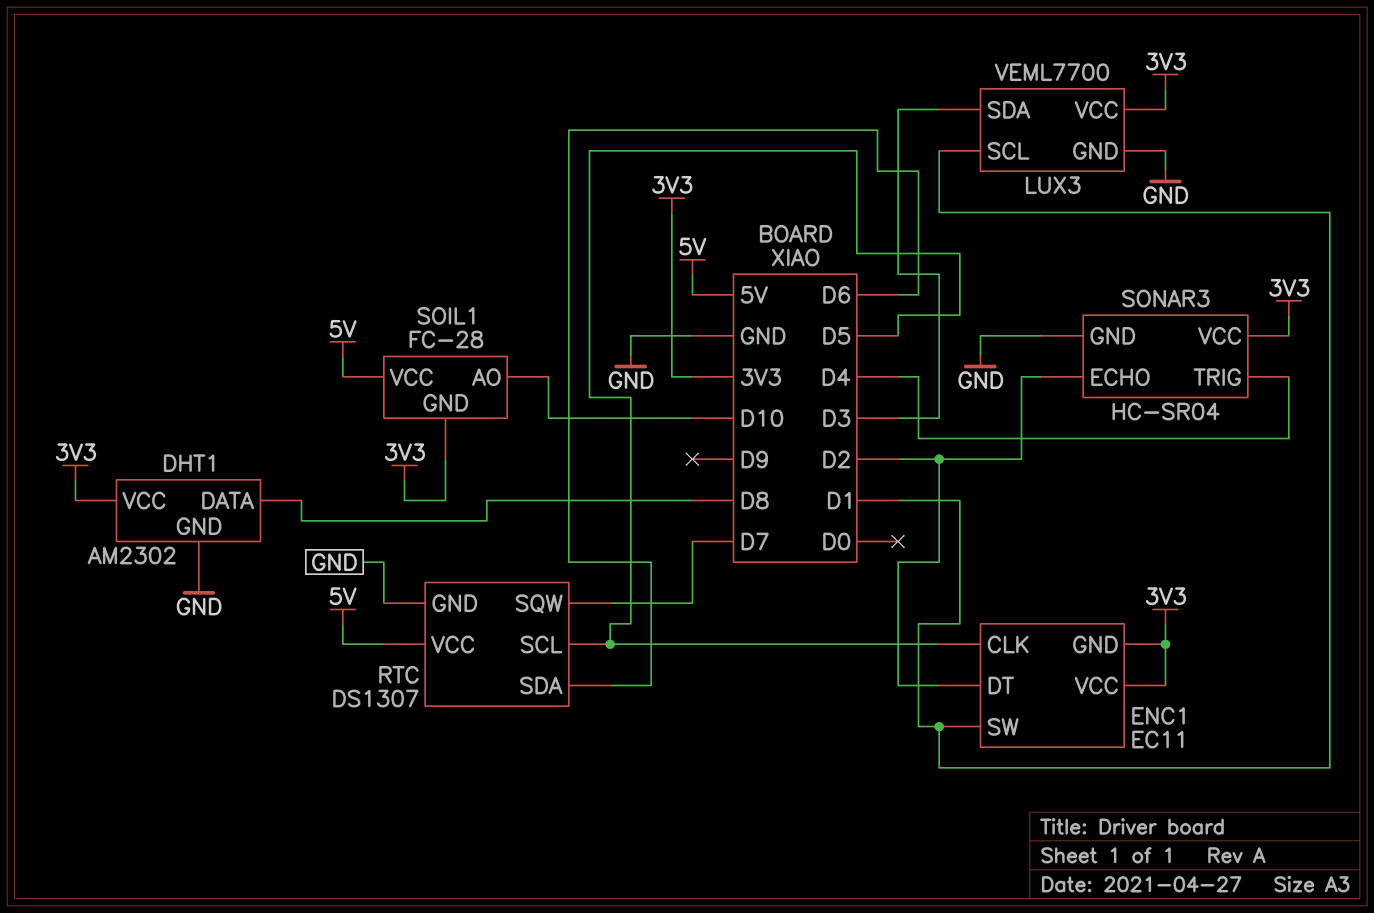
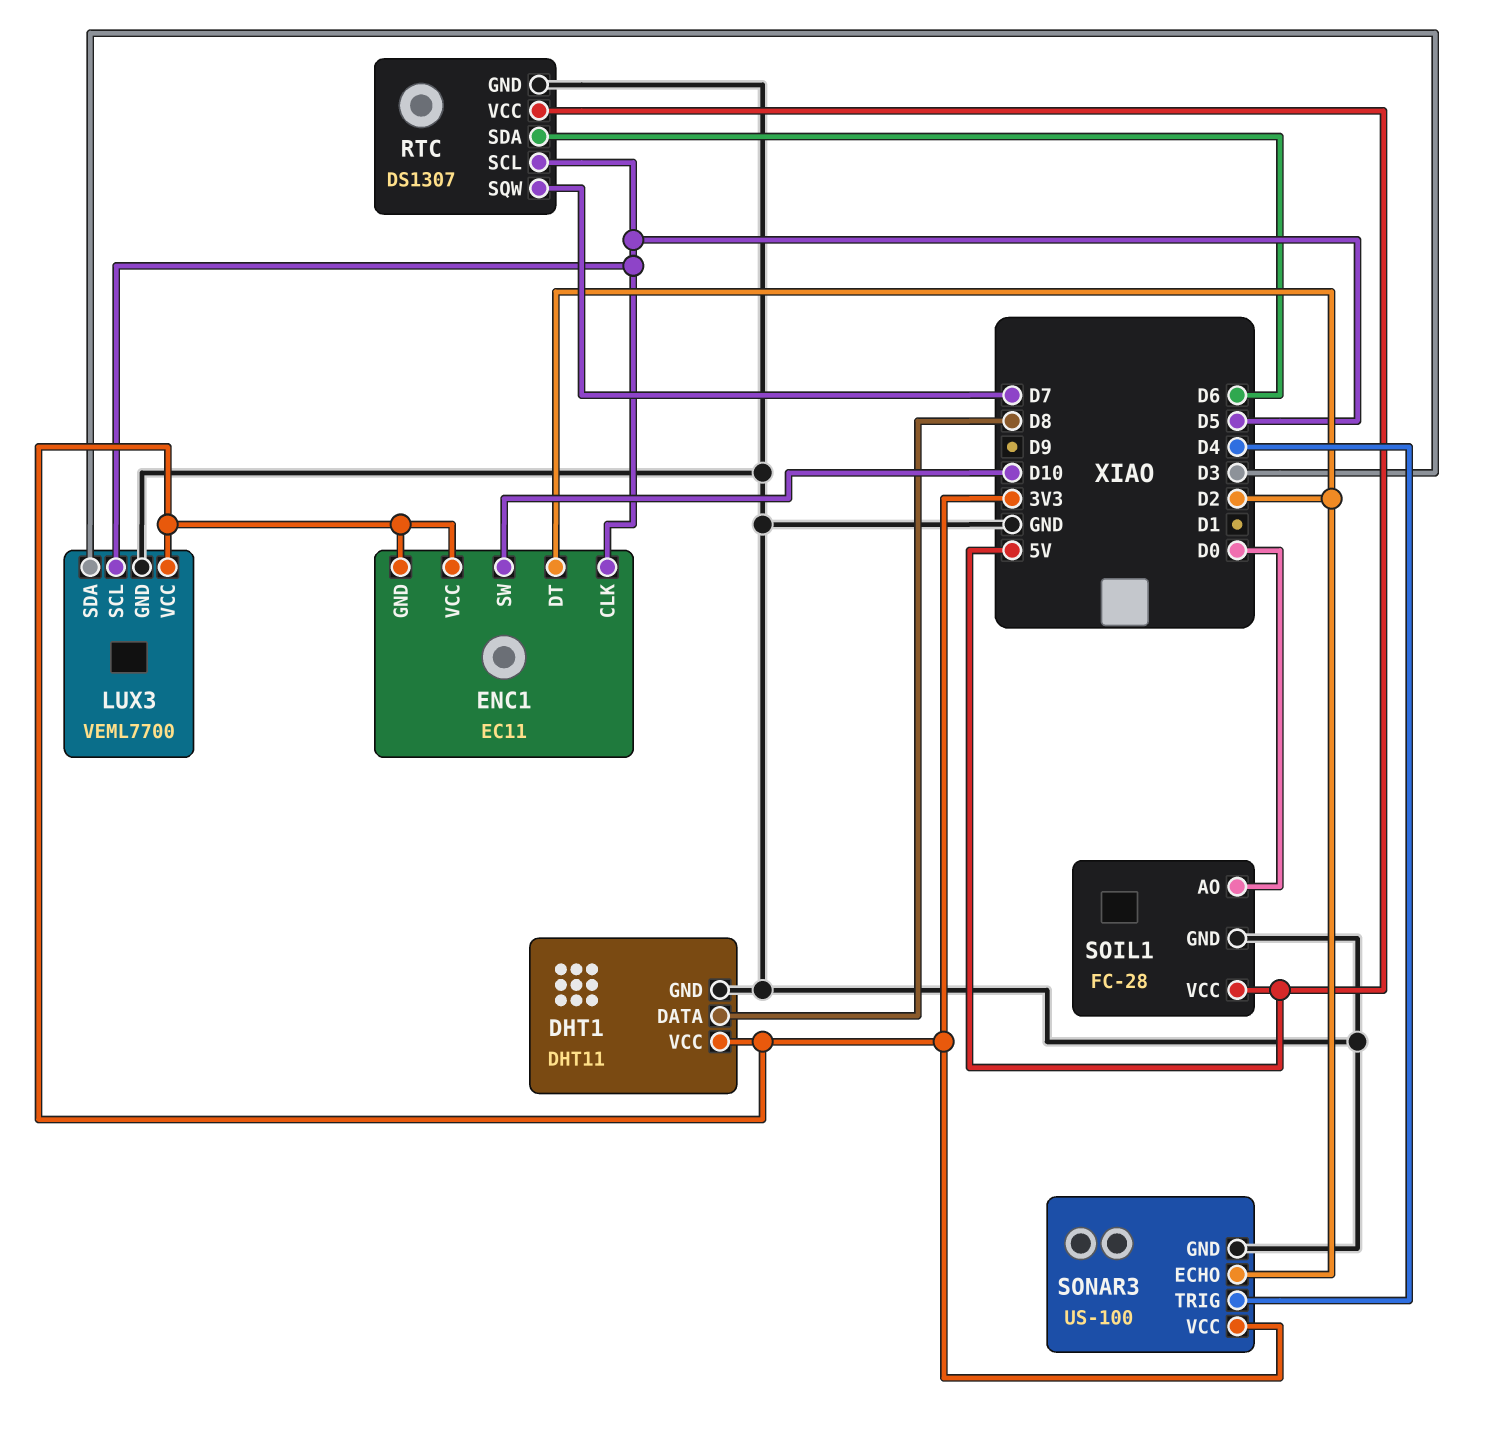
DHT1: AM2302 -> DHT11
ENC1 pin SW: D1 -> D10
LUX3 pin SCL: D1 -> D5
SOIL1 pin AO: D10 -> D0
SOIL1 pin GND: 3V3 -> GND
SONAR3: HC-SR04 -> US-100

